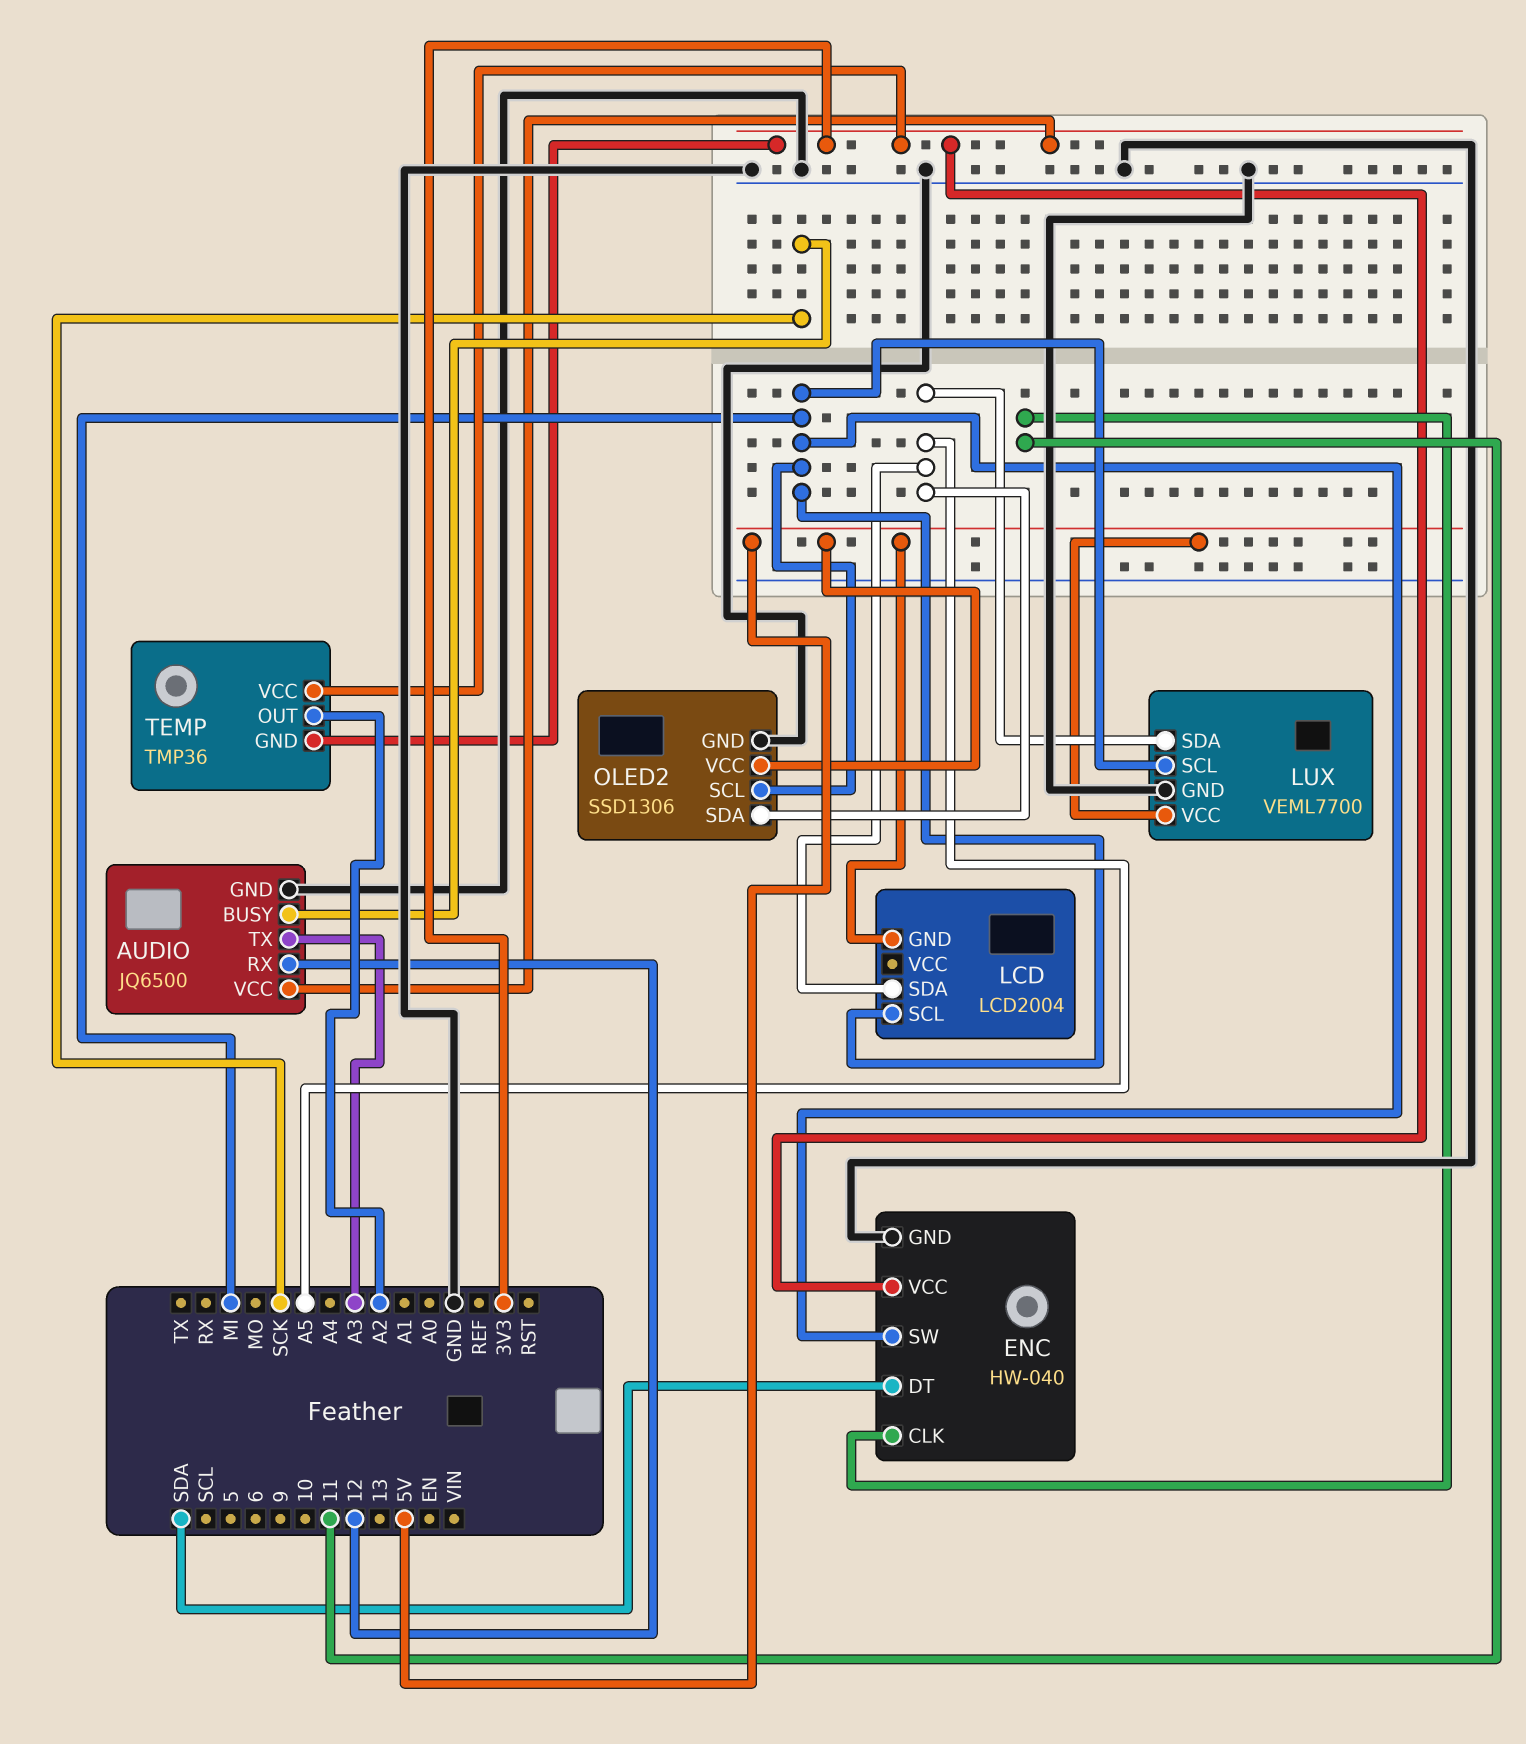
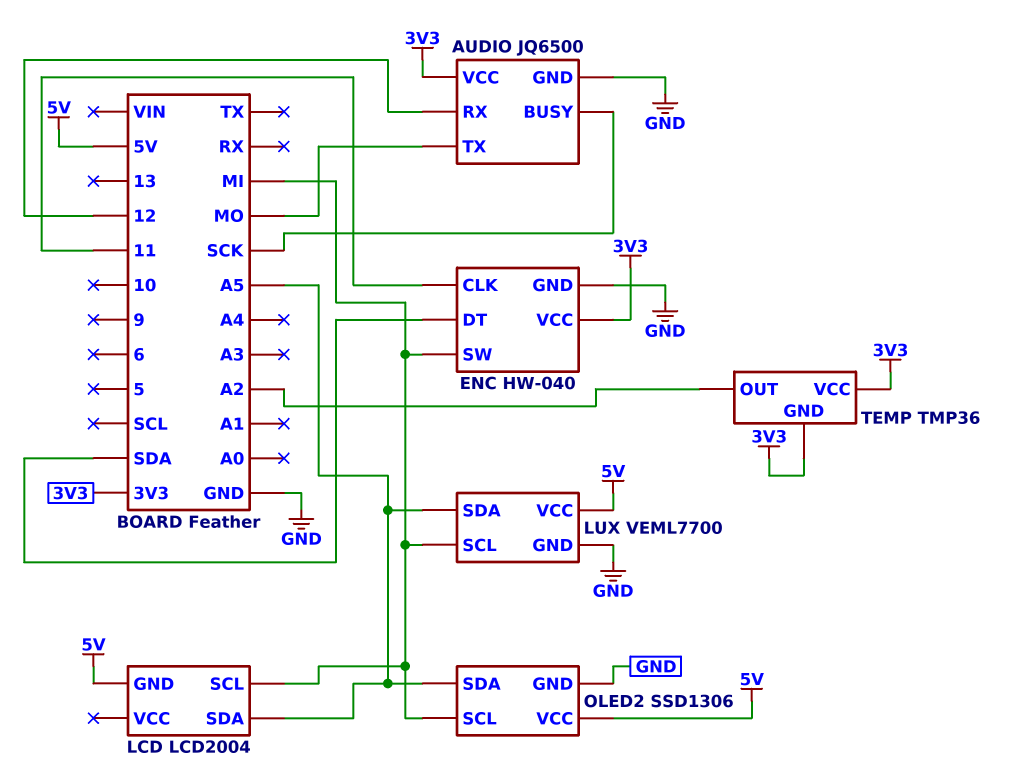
AUDIO pin TX: A3 -> MO

